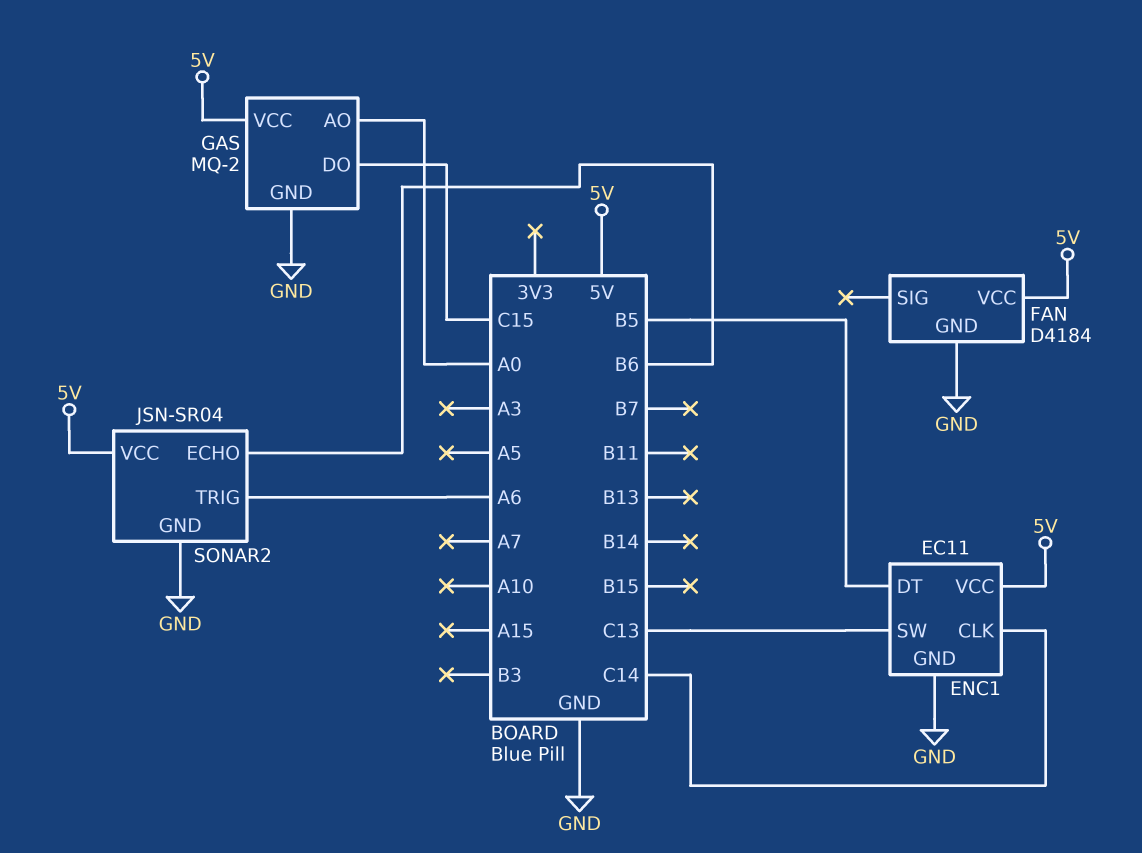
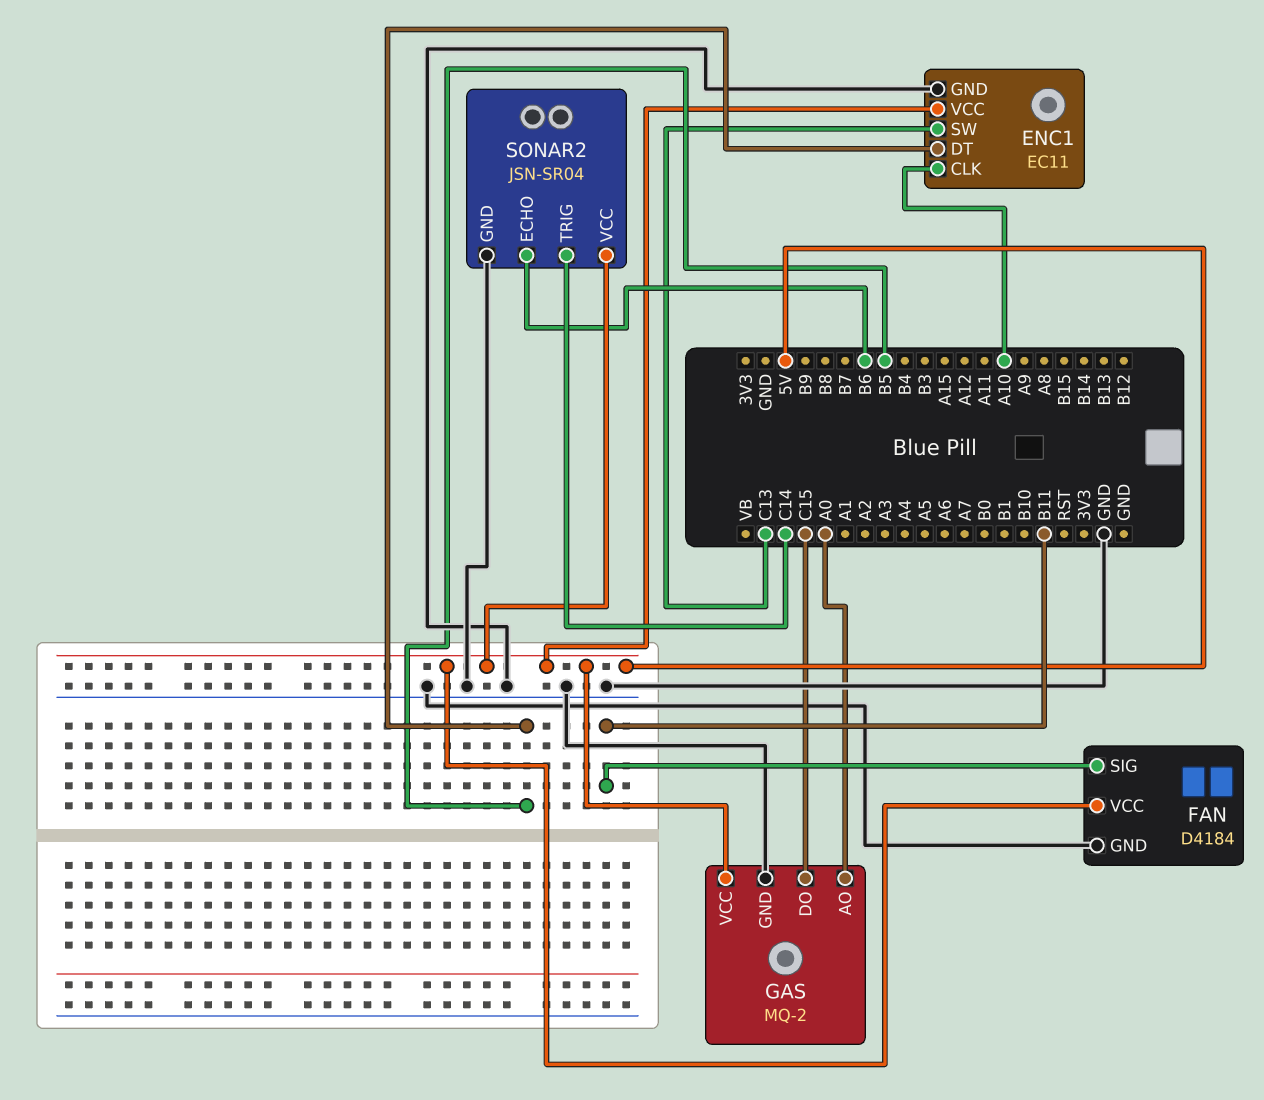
ENC1 pin CLK: C14 -> A10
FAN pin SIG: none -> B11
SONAR2 pin TRIG: A6 -> C14

